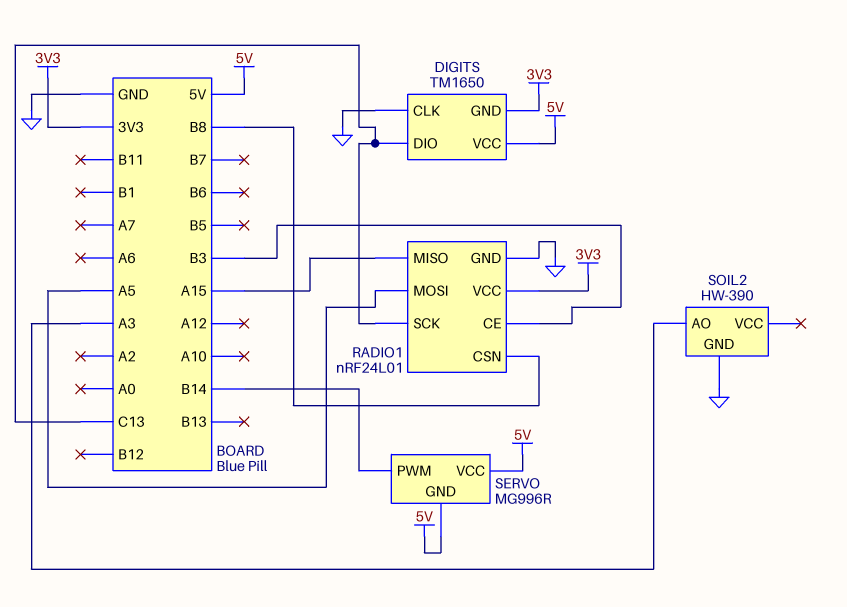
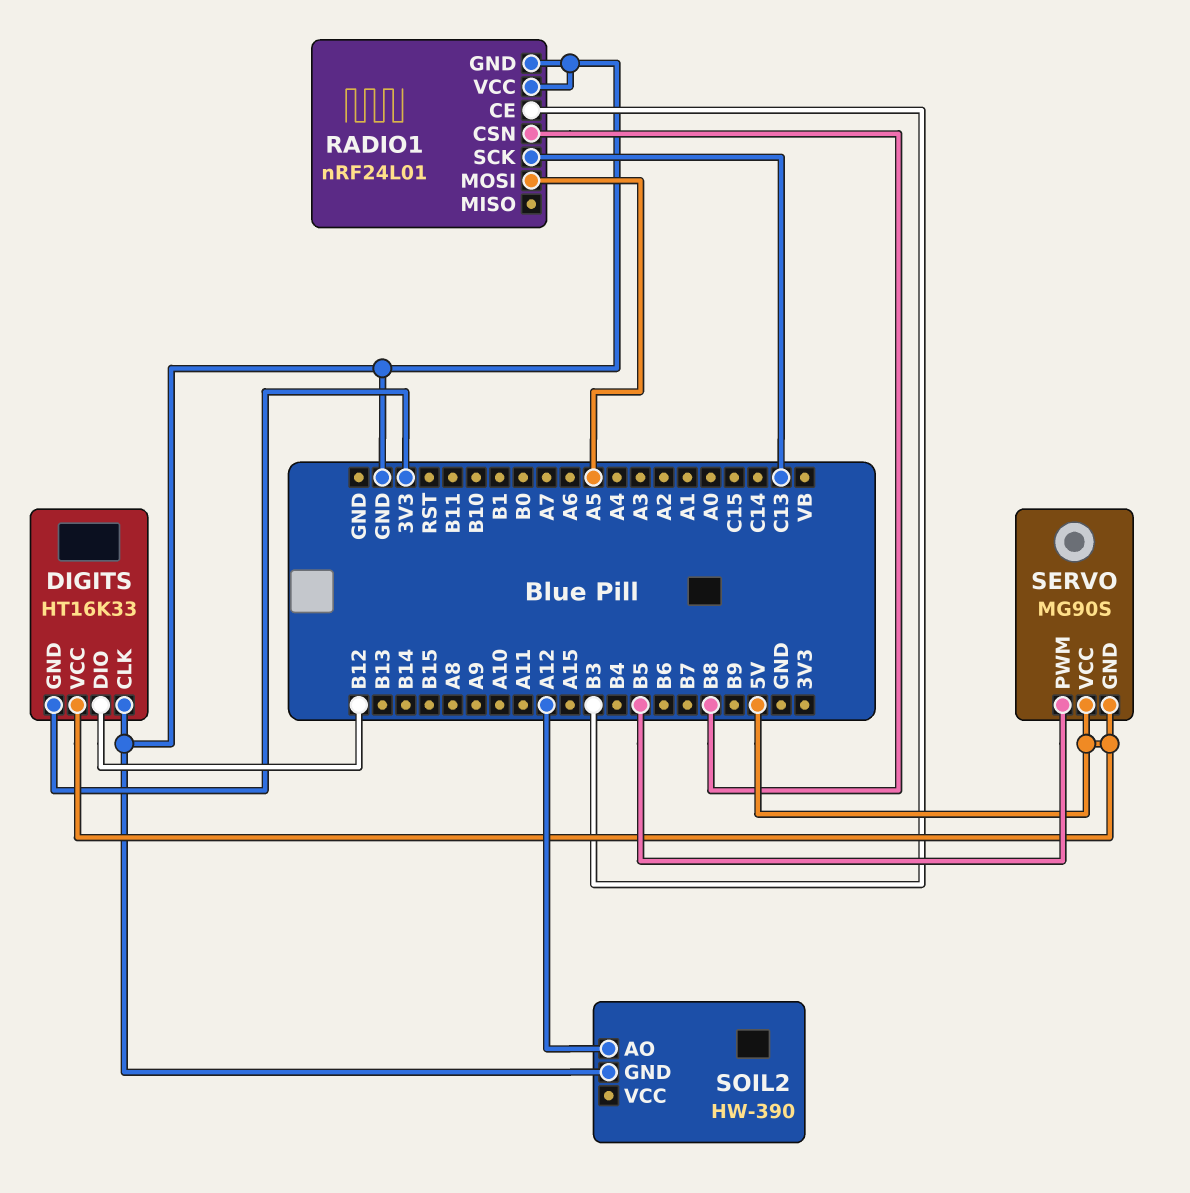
DIGITS: TM1650 -> HT16K33
DIGITS pin DIO: C13 -> B12
RADIO1 pin MISO: A15 -> none
RADIO1 pin VCC: 3V3 -> GND
SERVO: MG996R -> MG90S
SERVO pin PWM: B14 -> B5
SOIL2 pin AO: A3 -> A12

